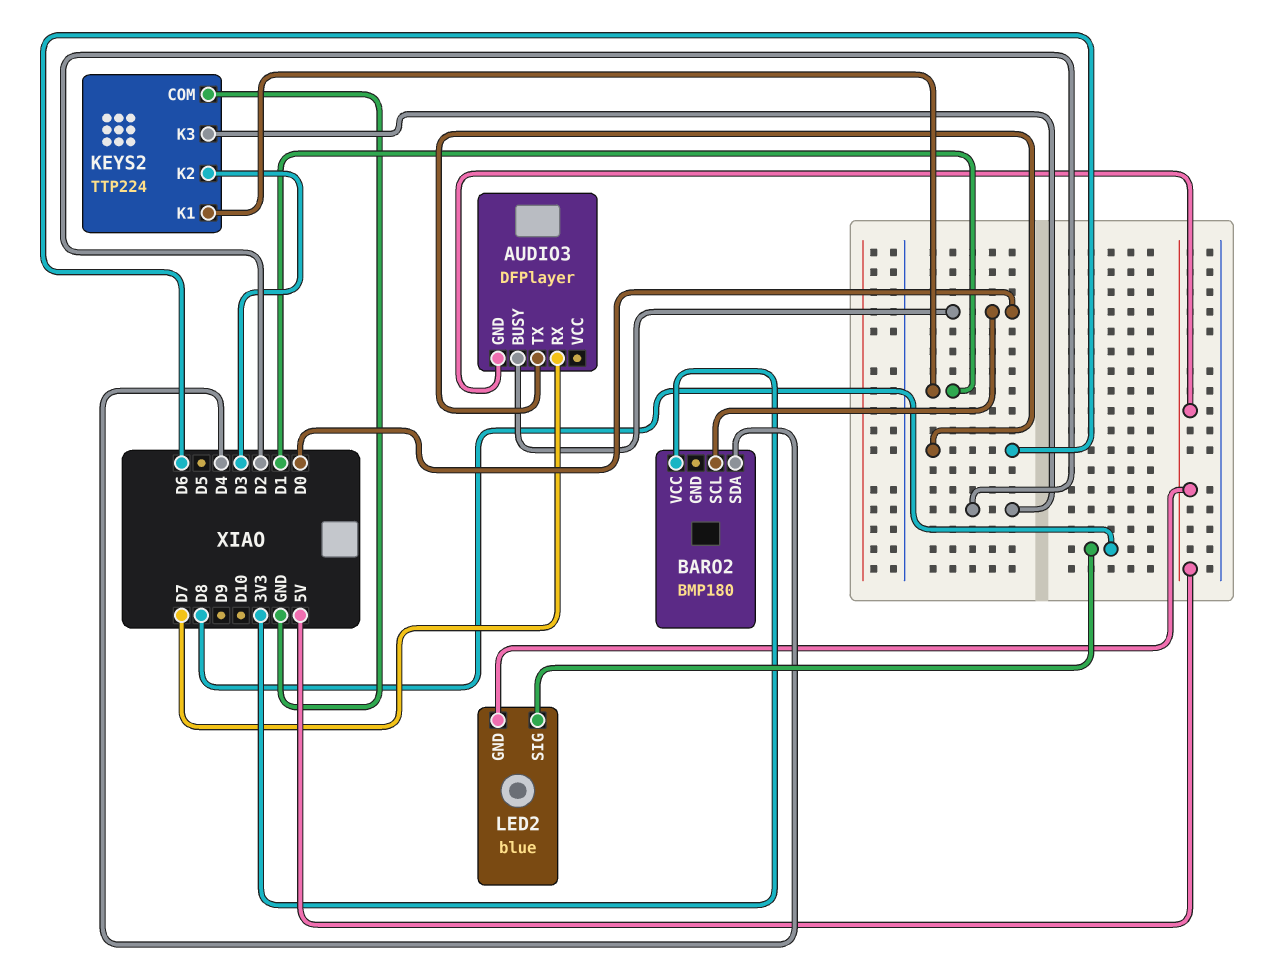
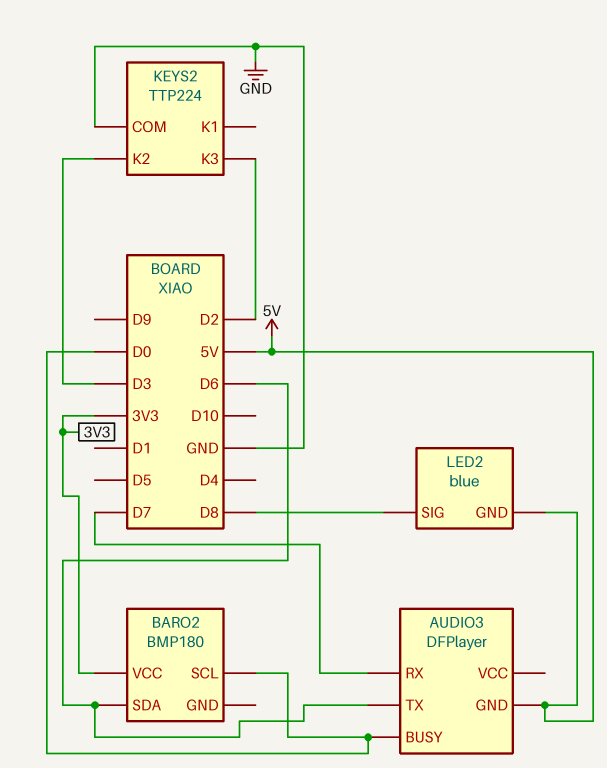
BARO2 pin SDA: D4 -> D6
KEYS2 pin K1: D1 -> none

